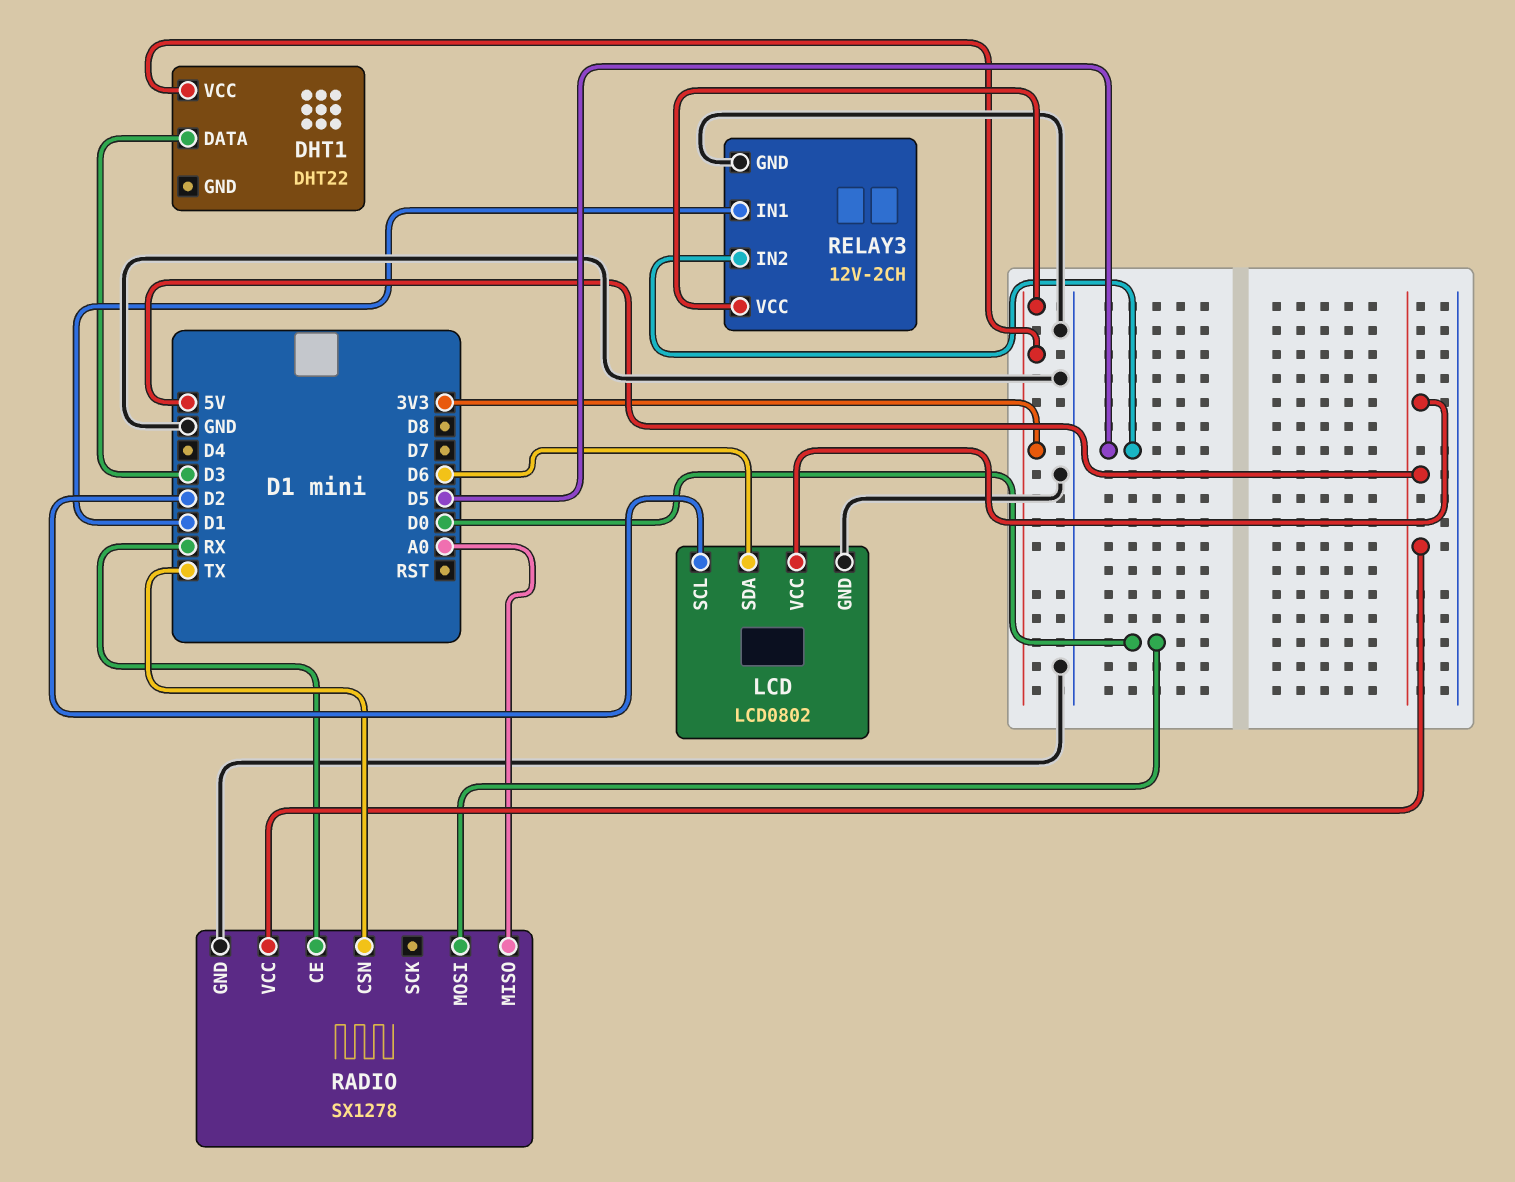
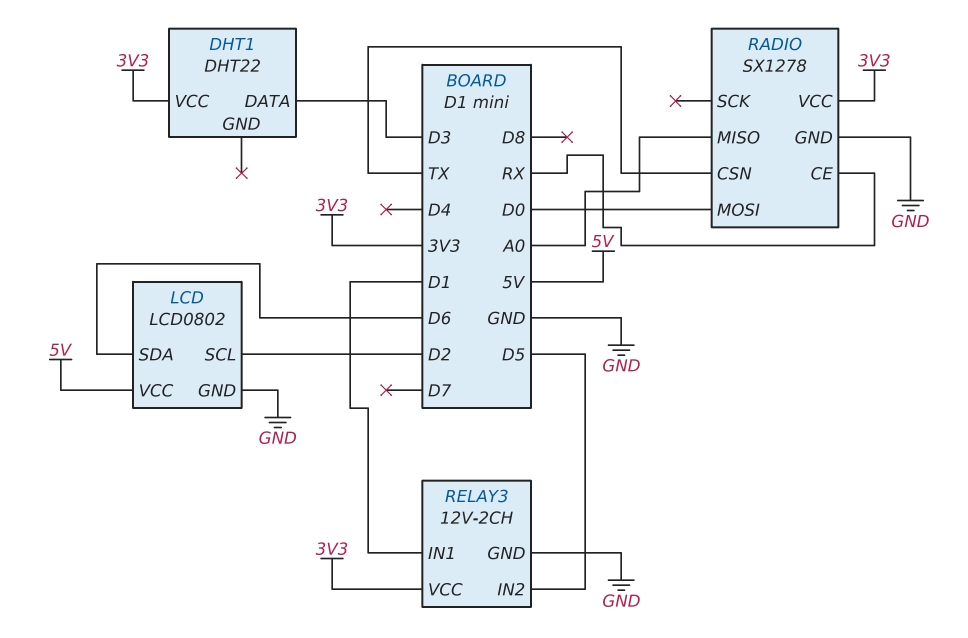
RADIO pin VCC: 5V -> 3V3

